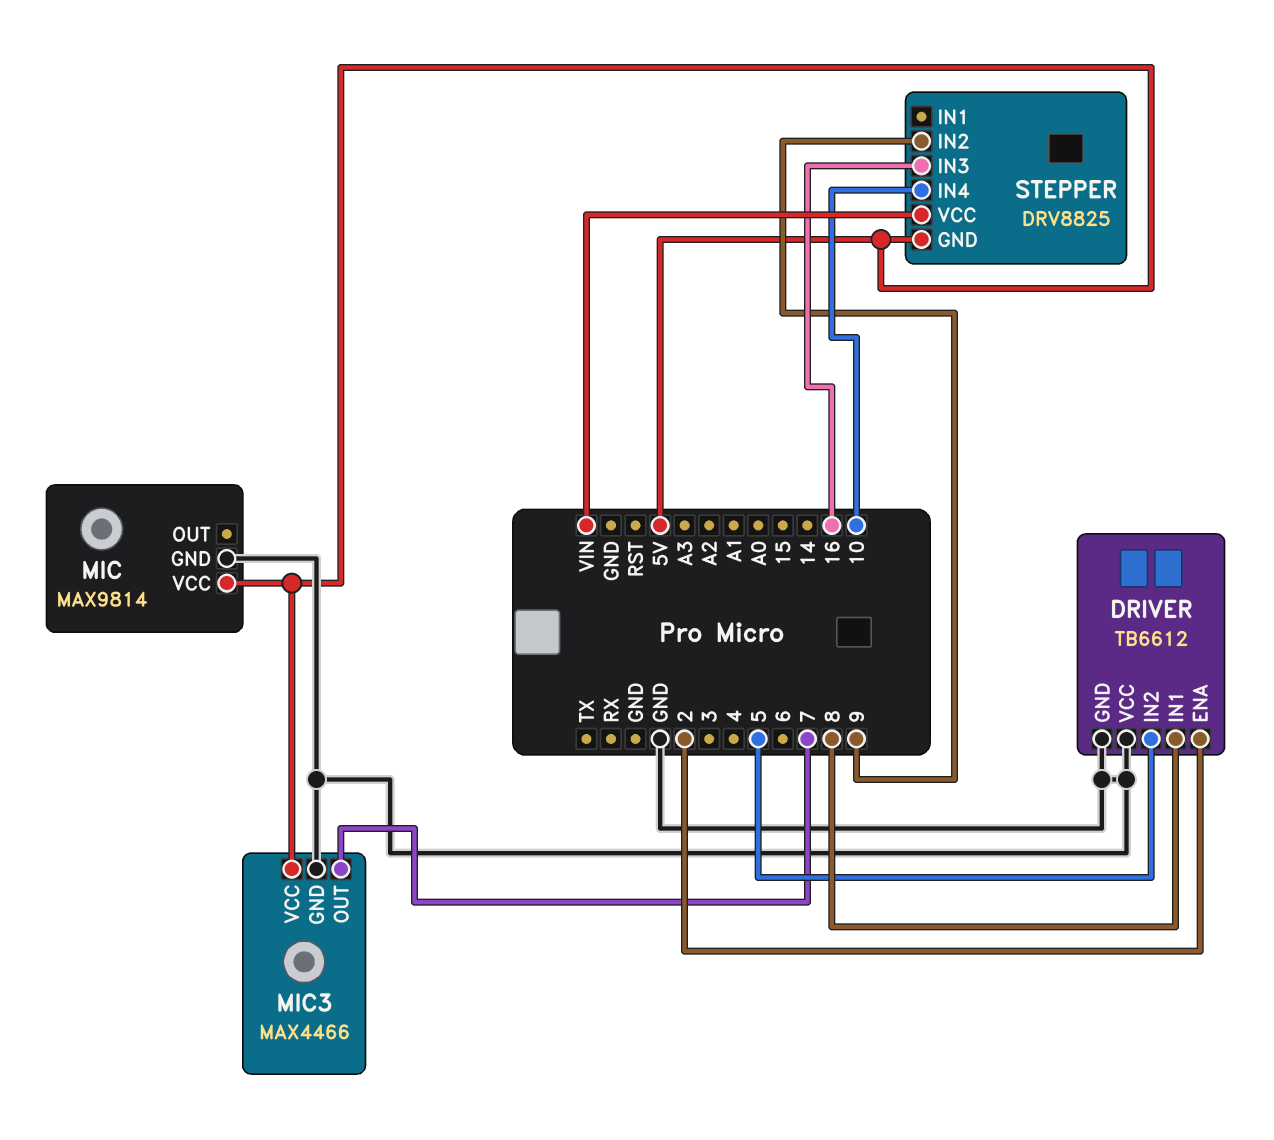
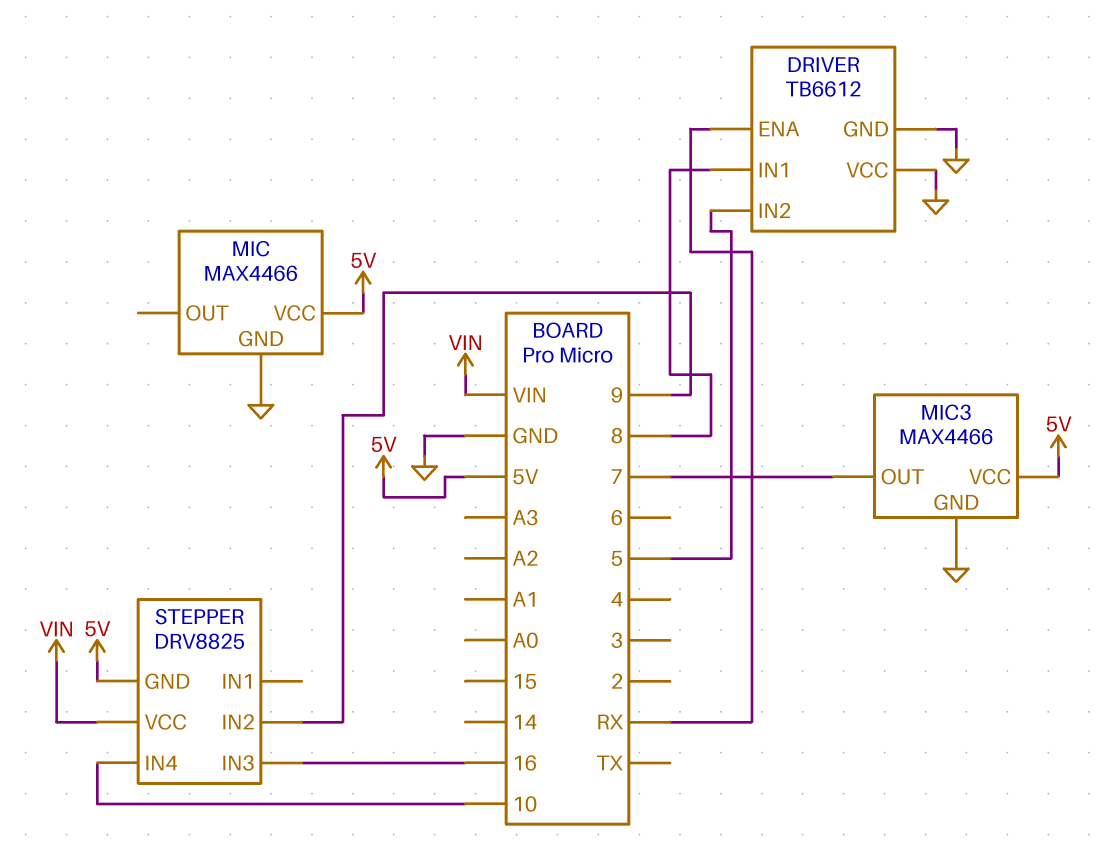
DRIVER pin ENA: 2 -> RX
MIC: MAX9814 -> MAX4466

